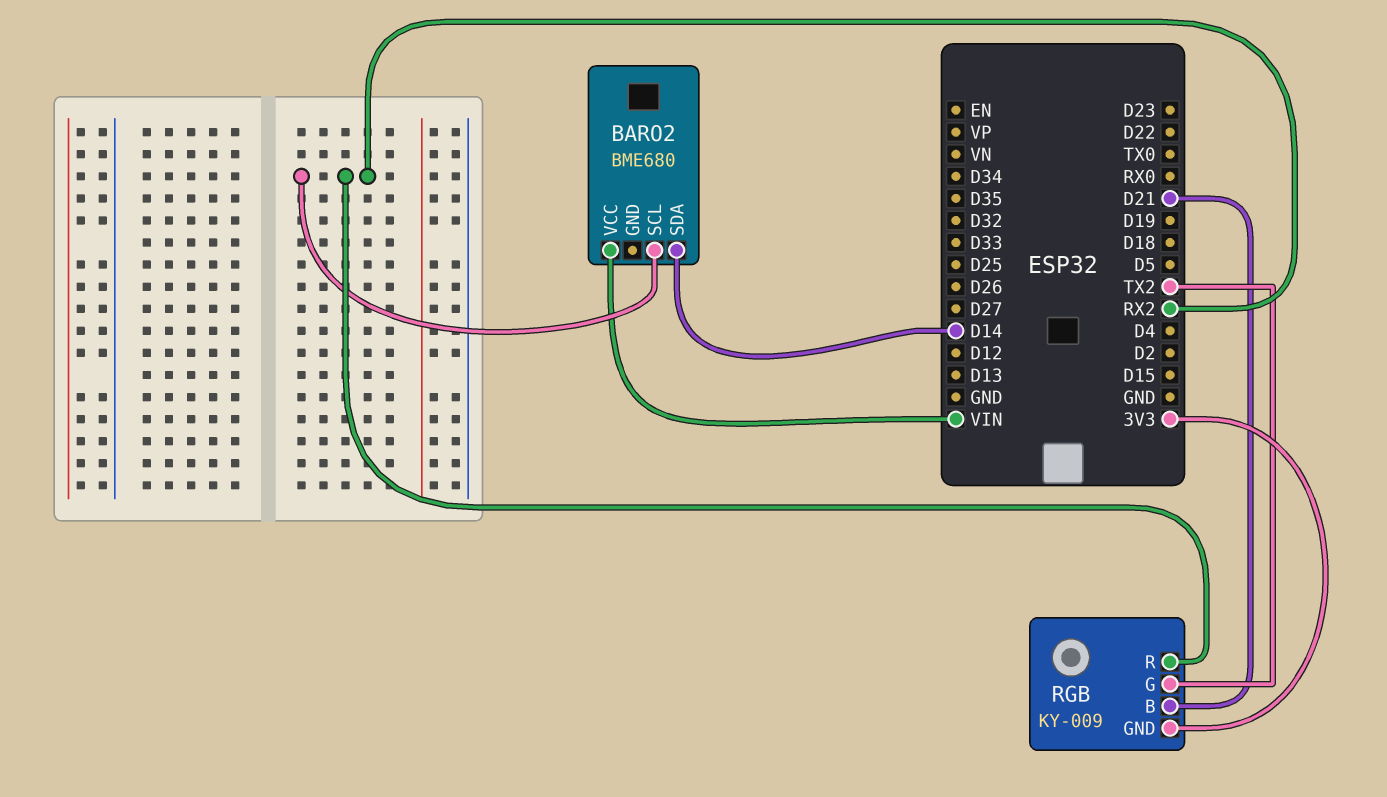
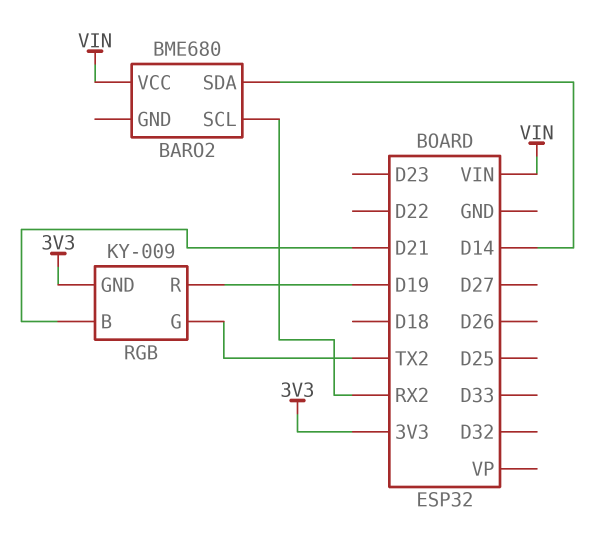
RGB pin R: RX2 -> D19

